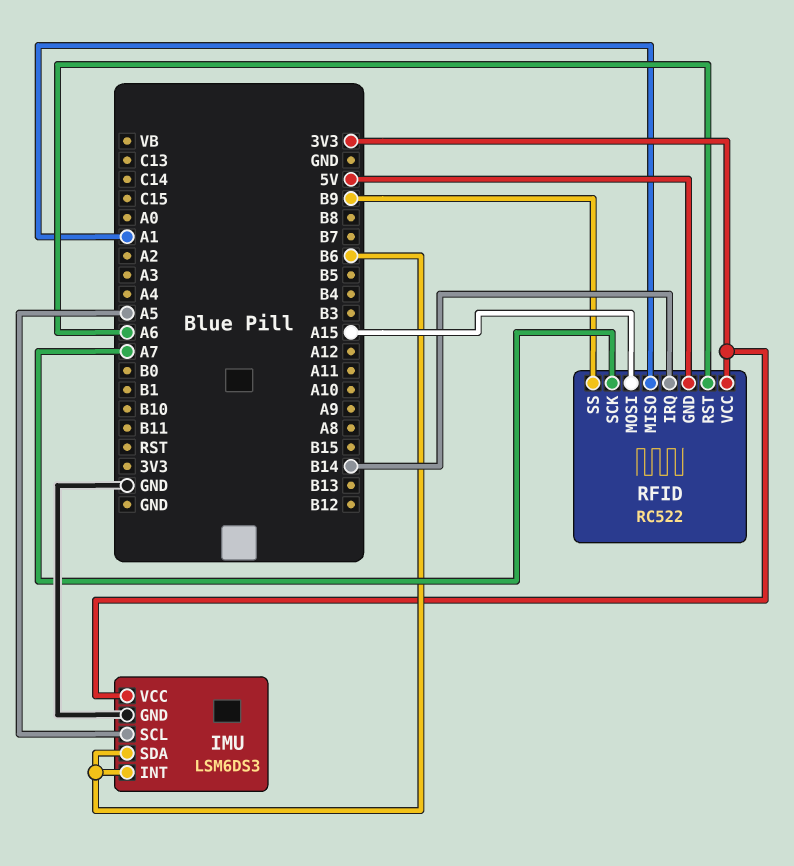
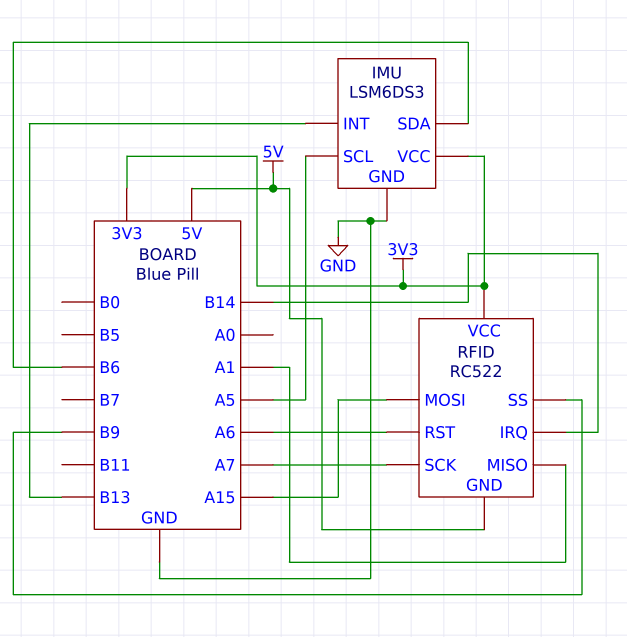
IMU pin INT: B6 -> B13

